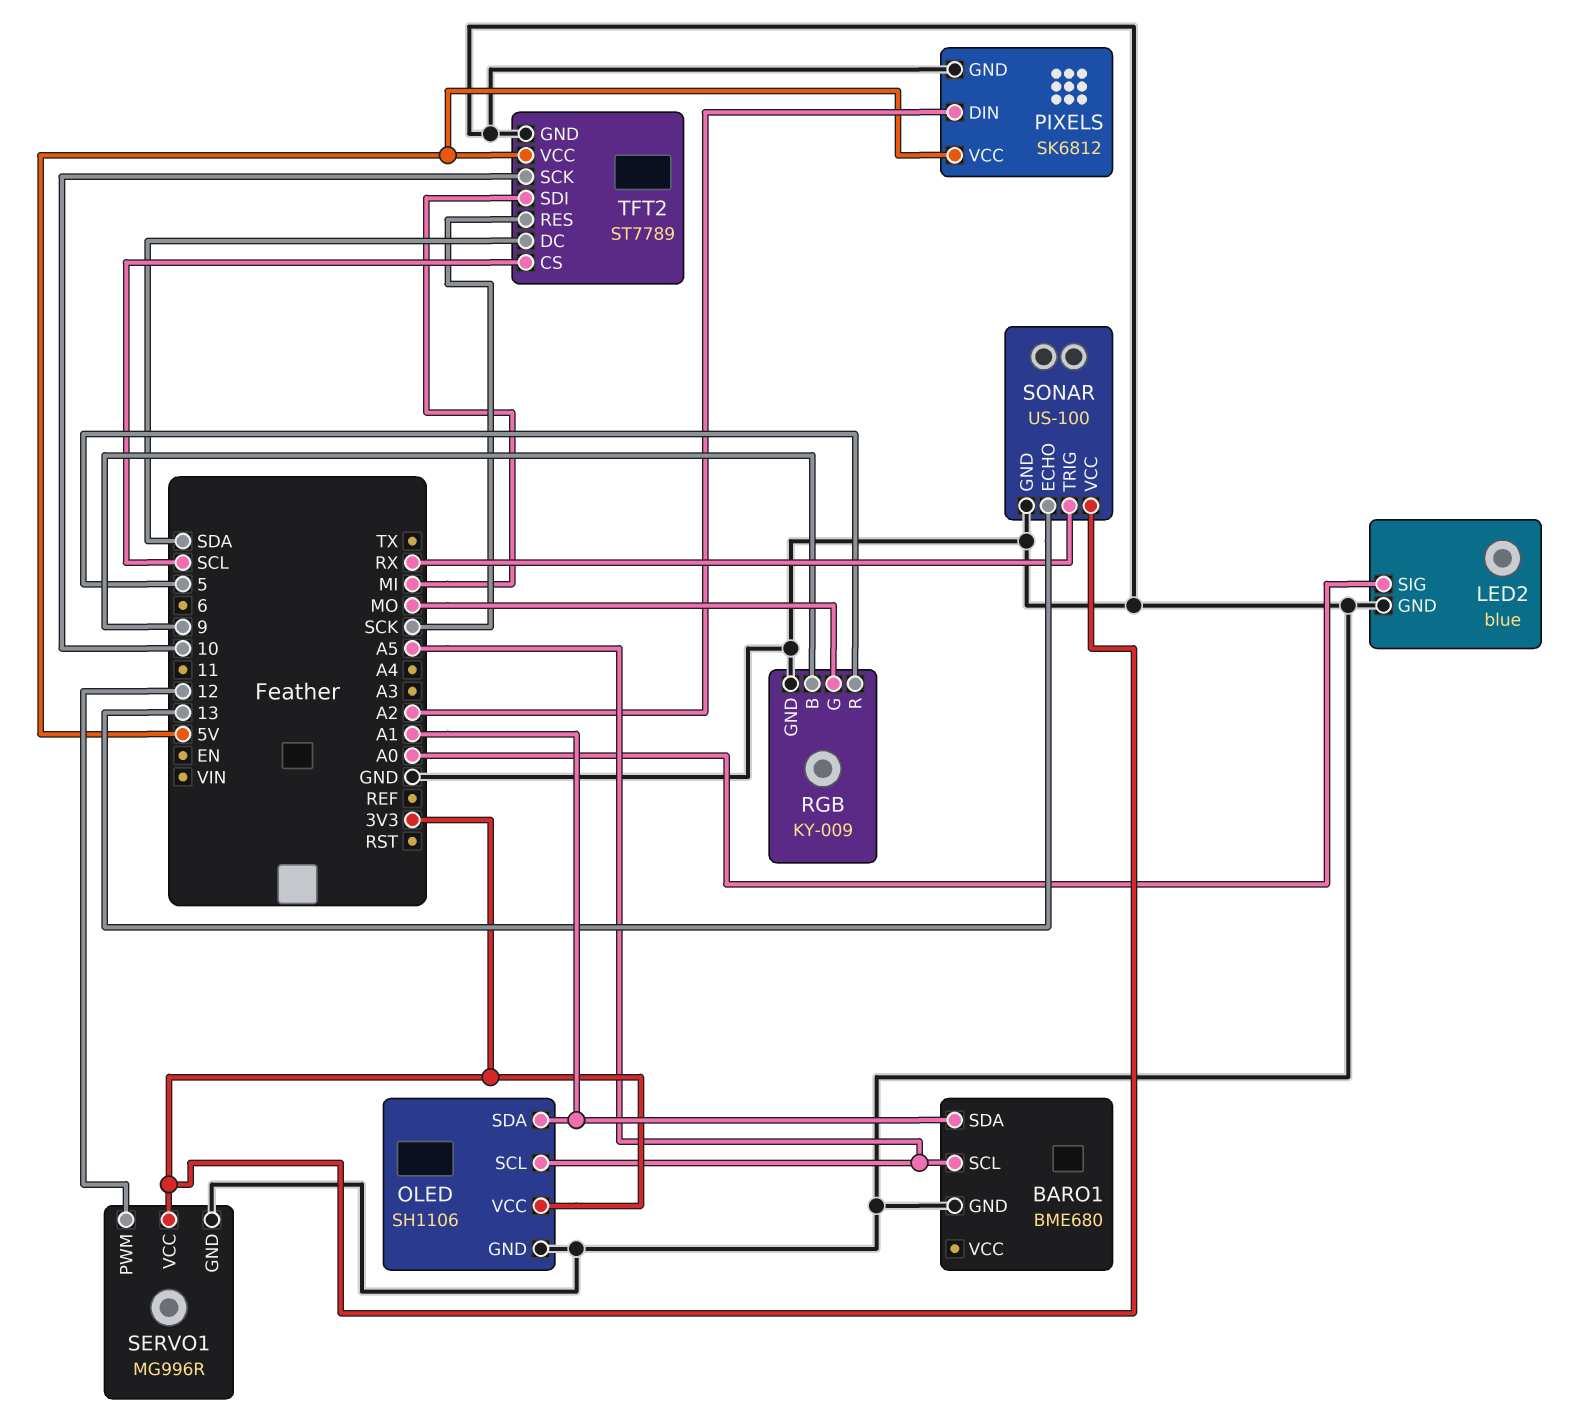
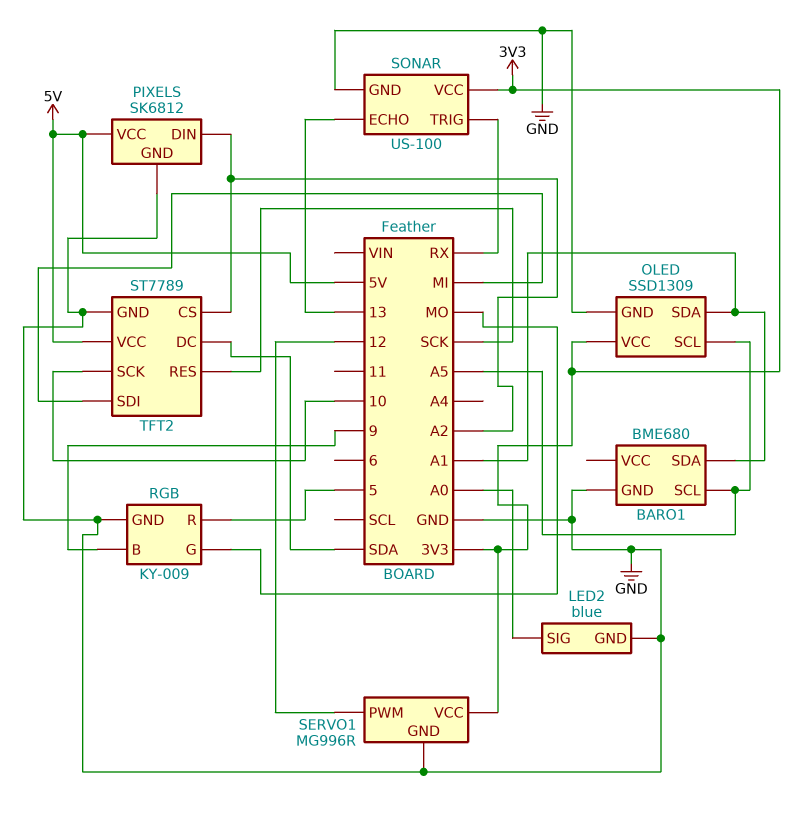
OLED: SH1106 -> SSD1309
TFT2 pin CS: SCL -> A2

